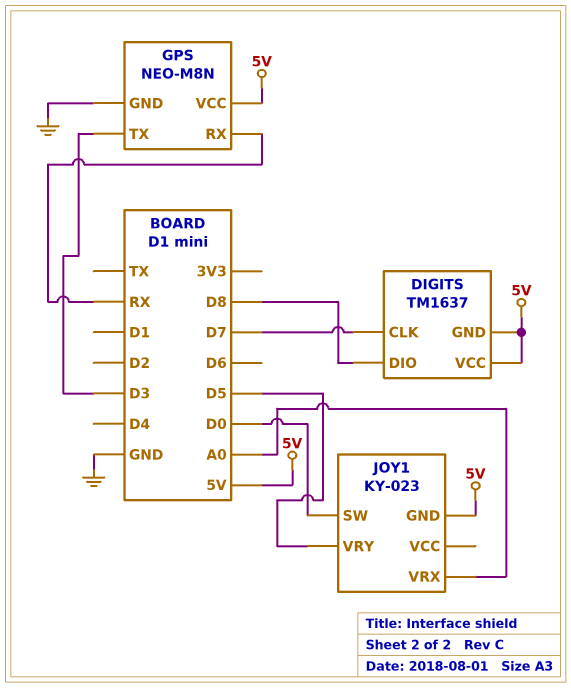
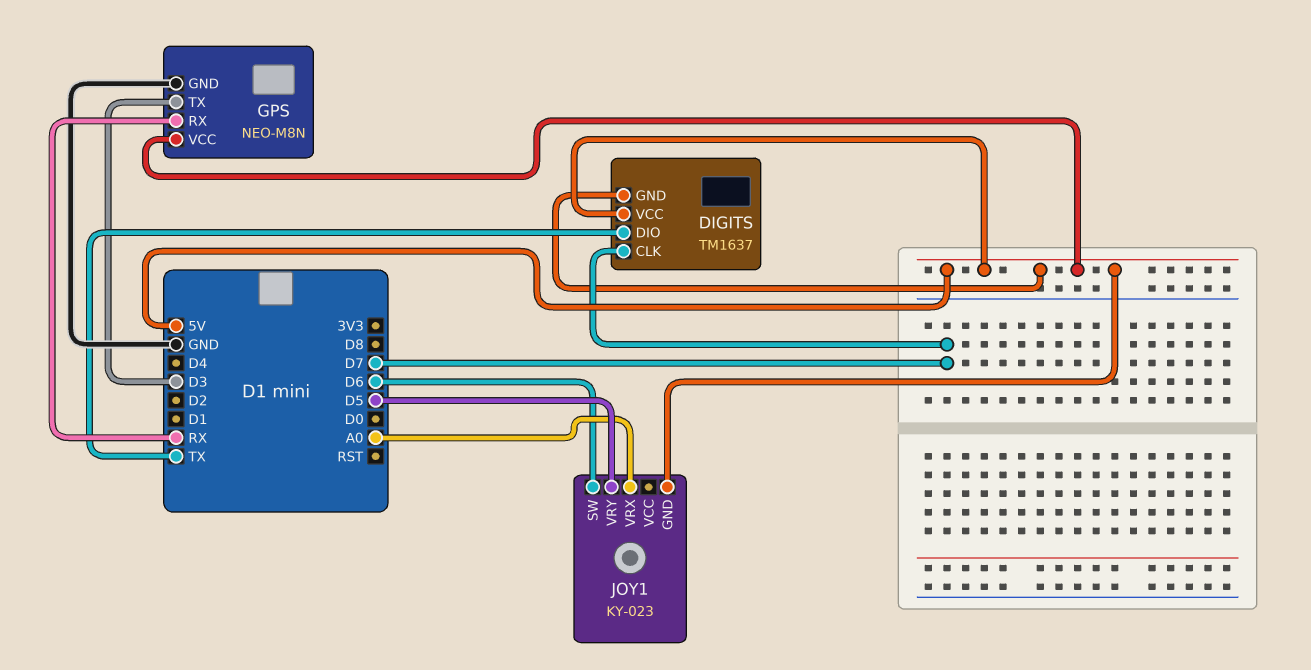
DIGITS pin DIO: D8 -> TX
JOY1 pin SW: D0 -> D6

